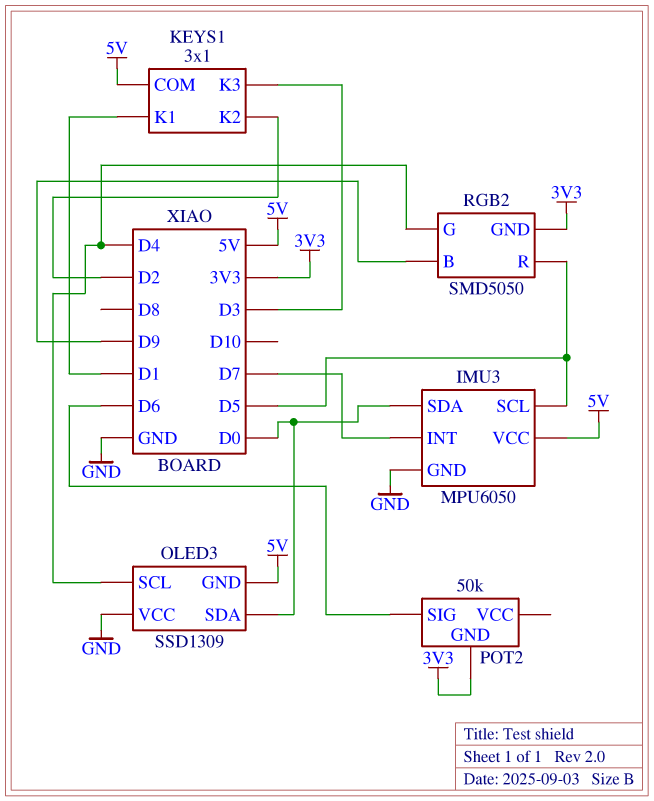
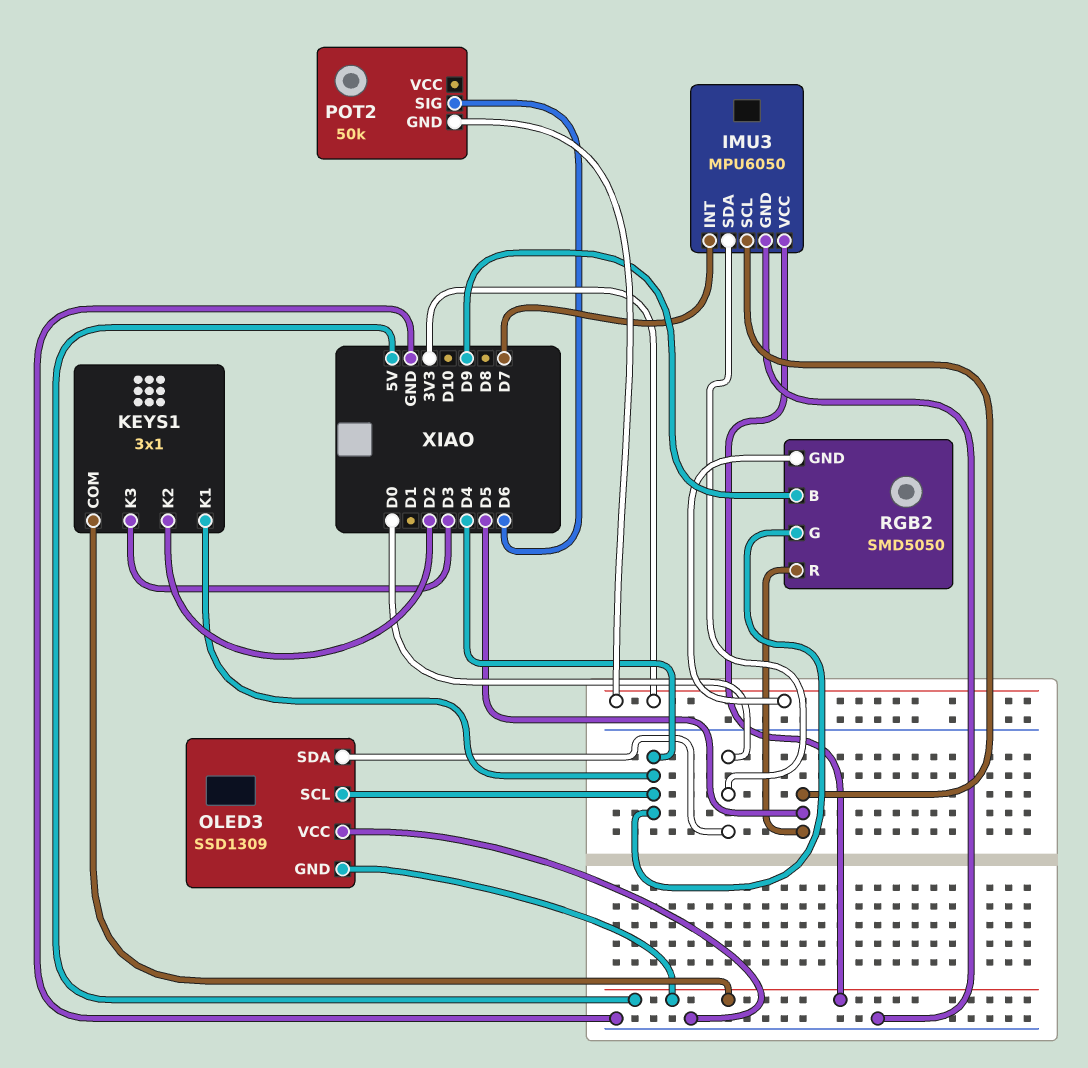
KEYS1 pin K1: D1 -> D4

